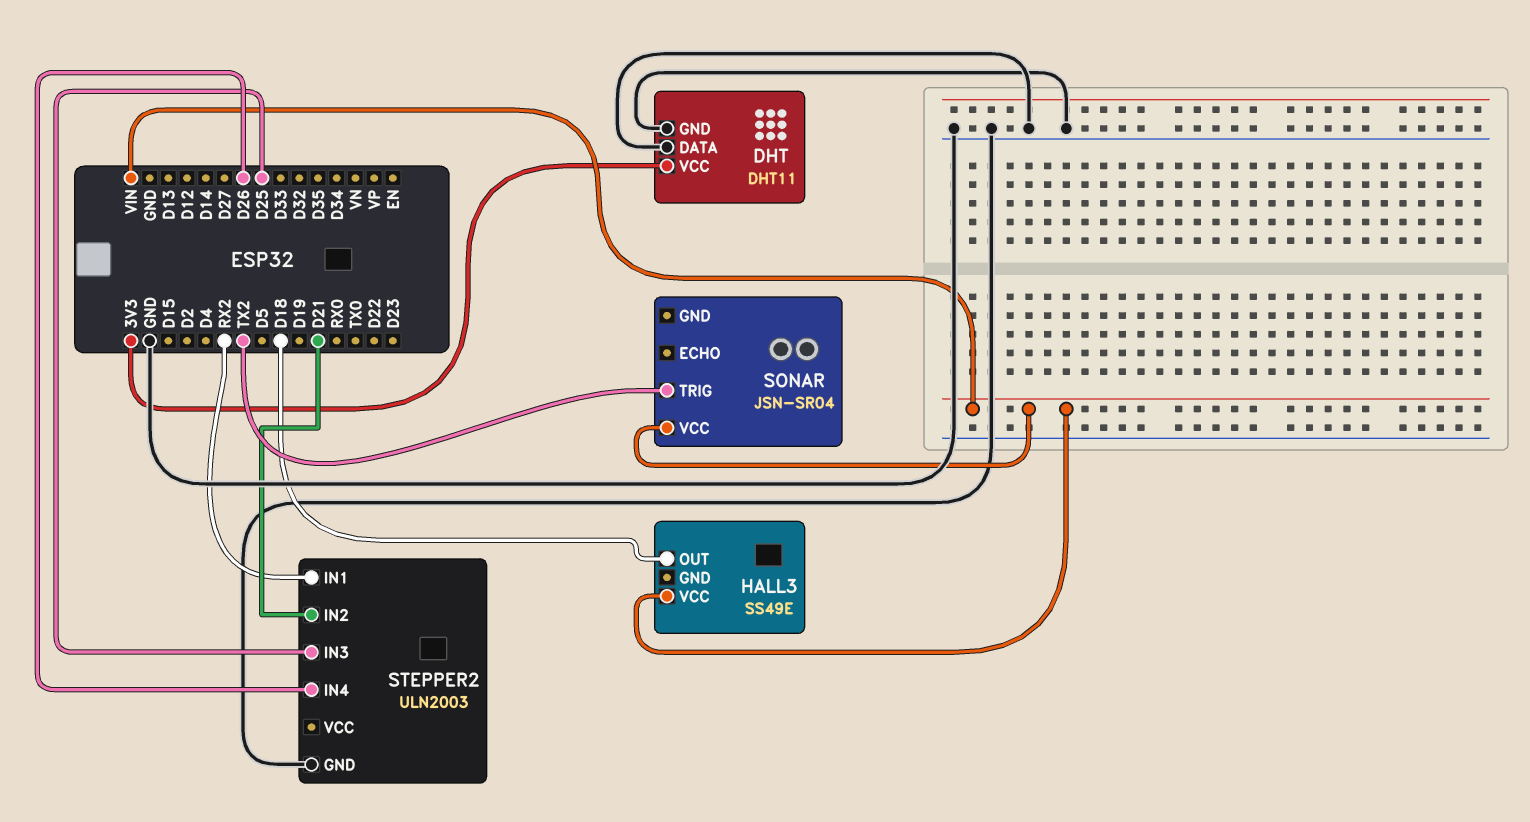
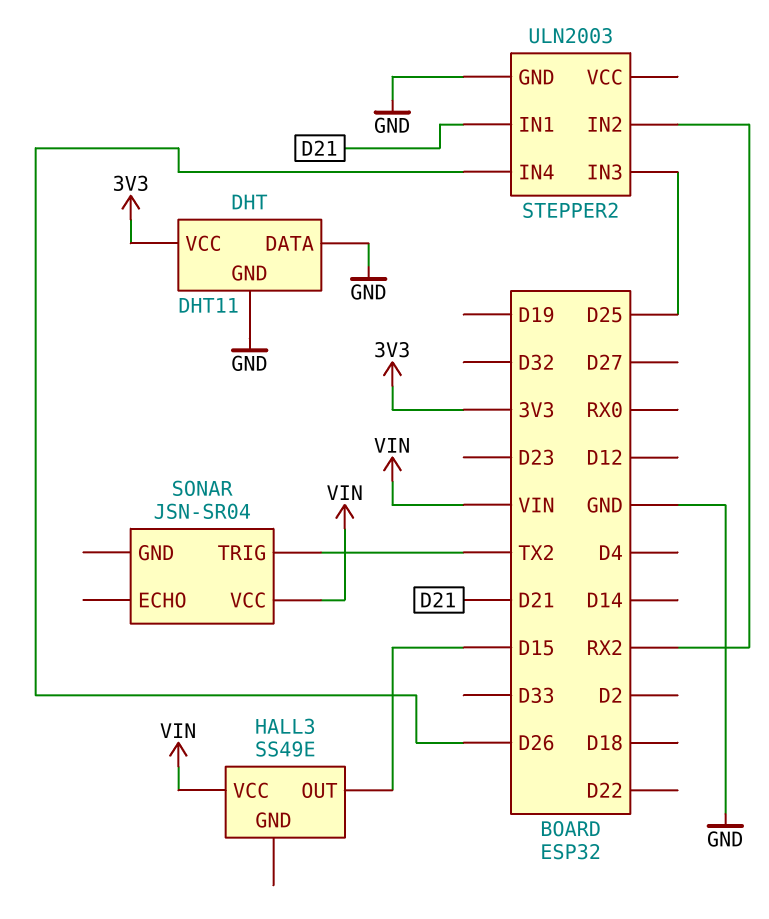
HALL3 pin OUT: D18 -> D15
STEPPER2 pin IN1: RX2 -> D21
STEPPER2 pin IN2: D21 -> RX2

